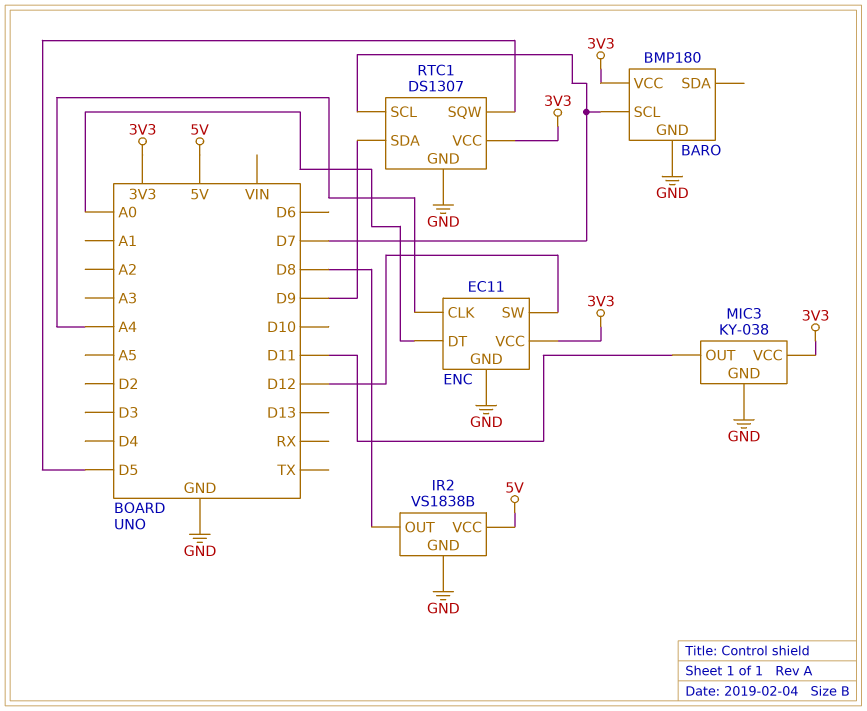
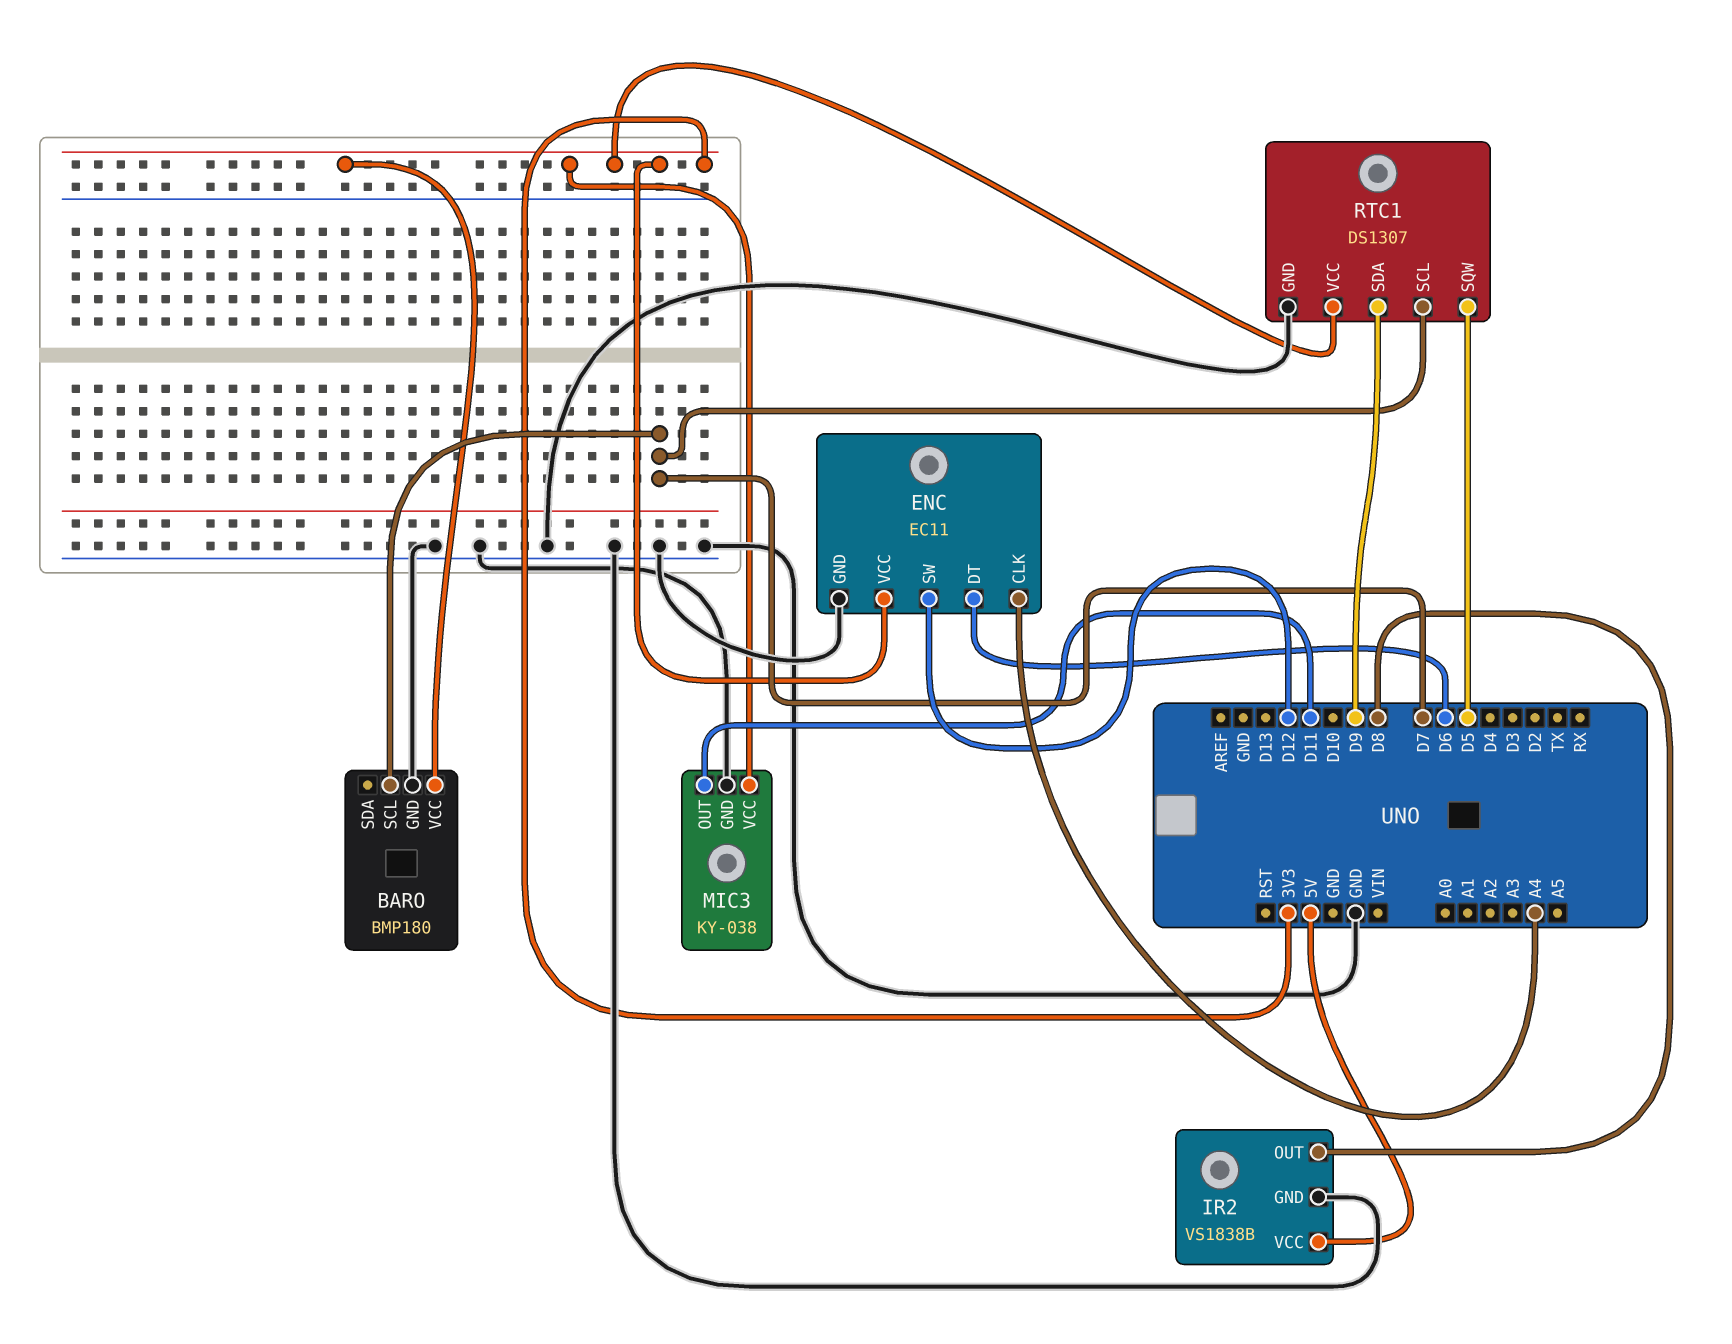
ENC pin DT: A0 -> D6

